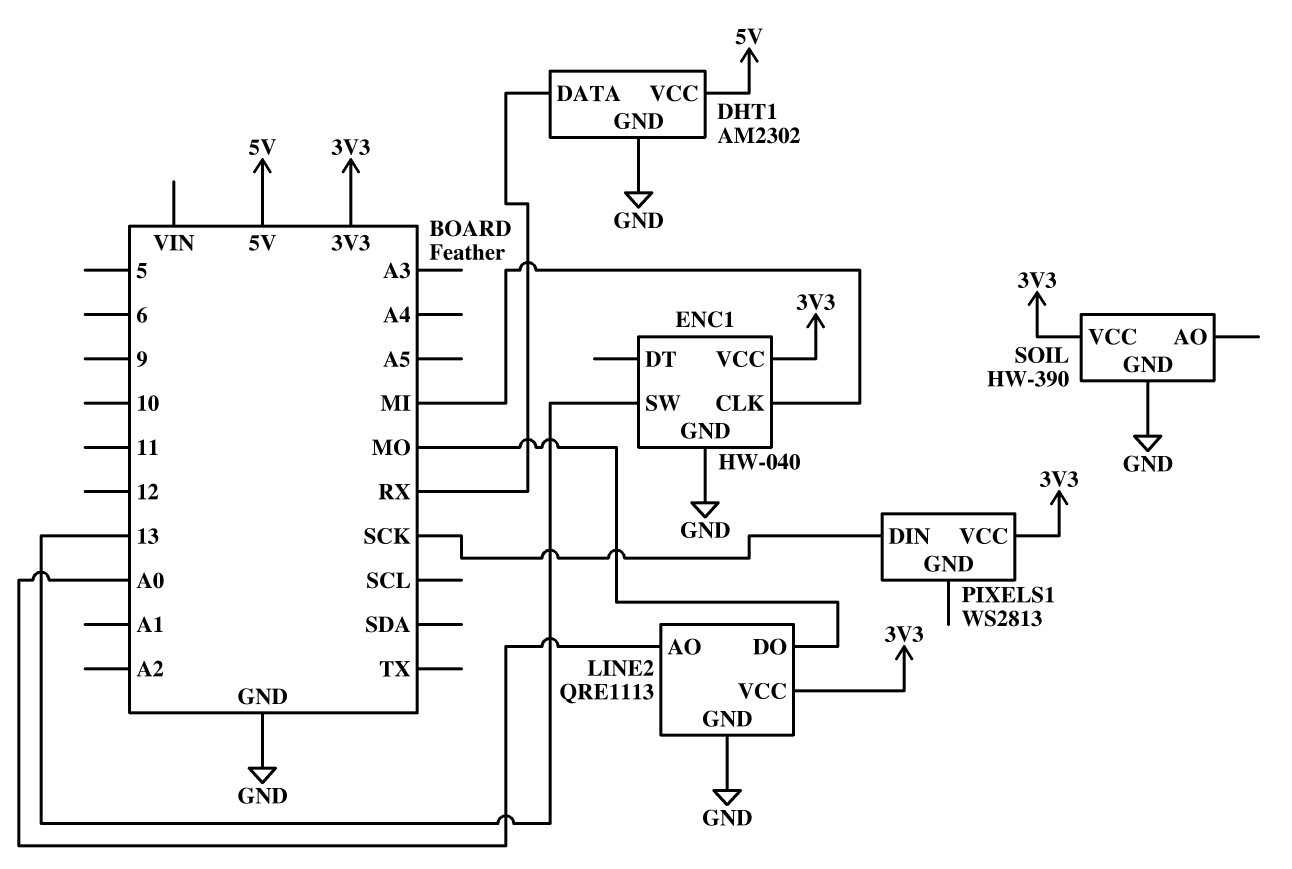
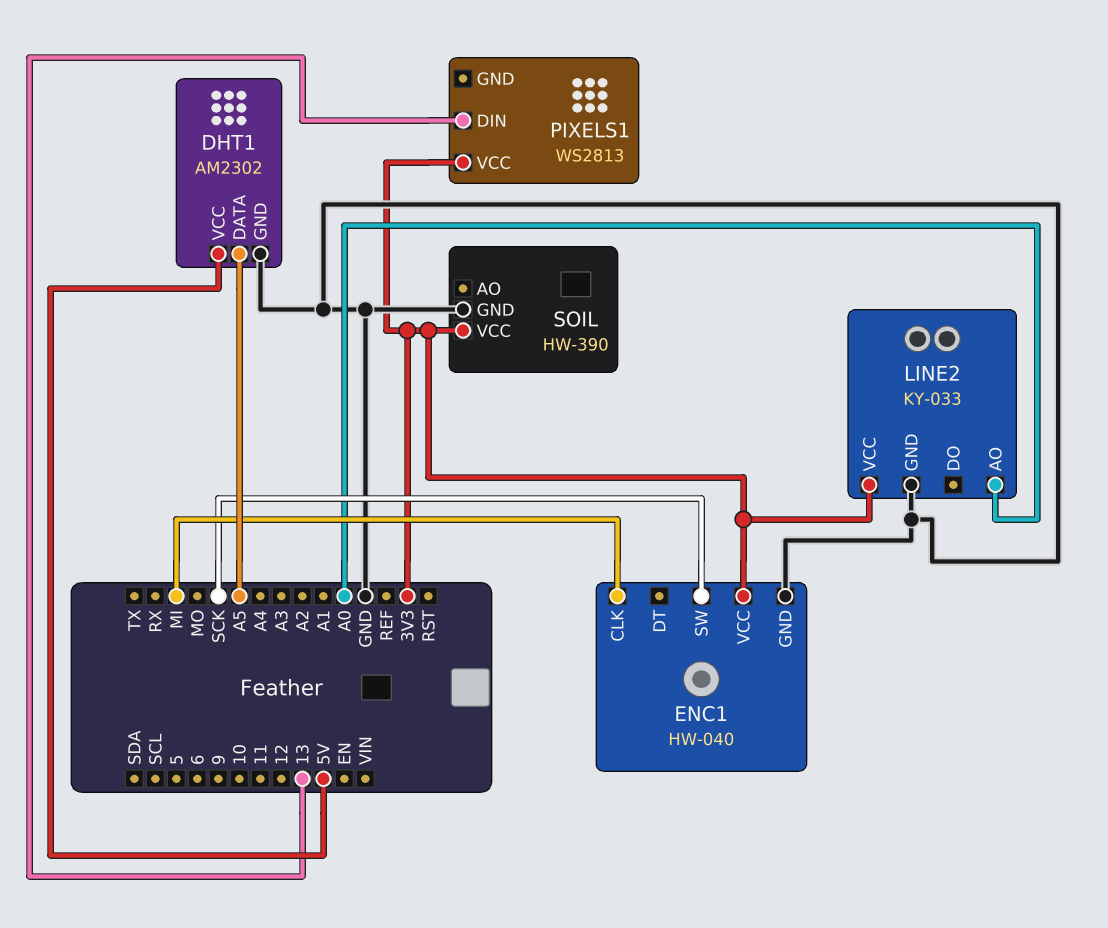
DHT1 pin DATA: RX -> A5
ENC1 pin SW: 13 -> SCK
LINE2: QRE1113 -> KY-033
LINE2 pin DO: MO -> none
PIXELS1 pin DIN: SCK -> 13

